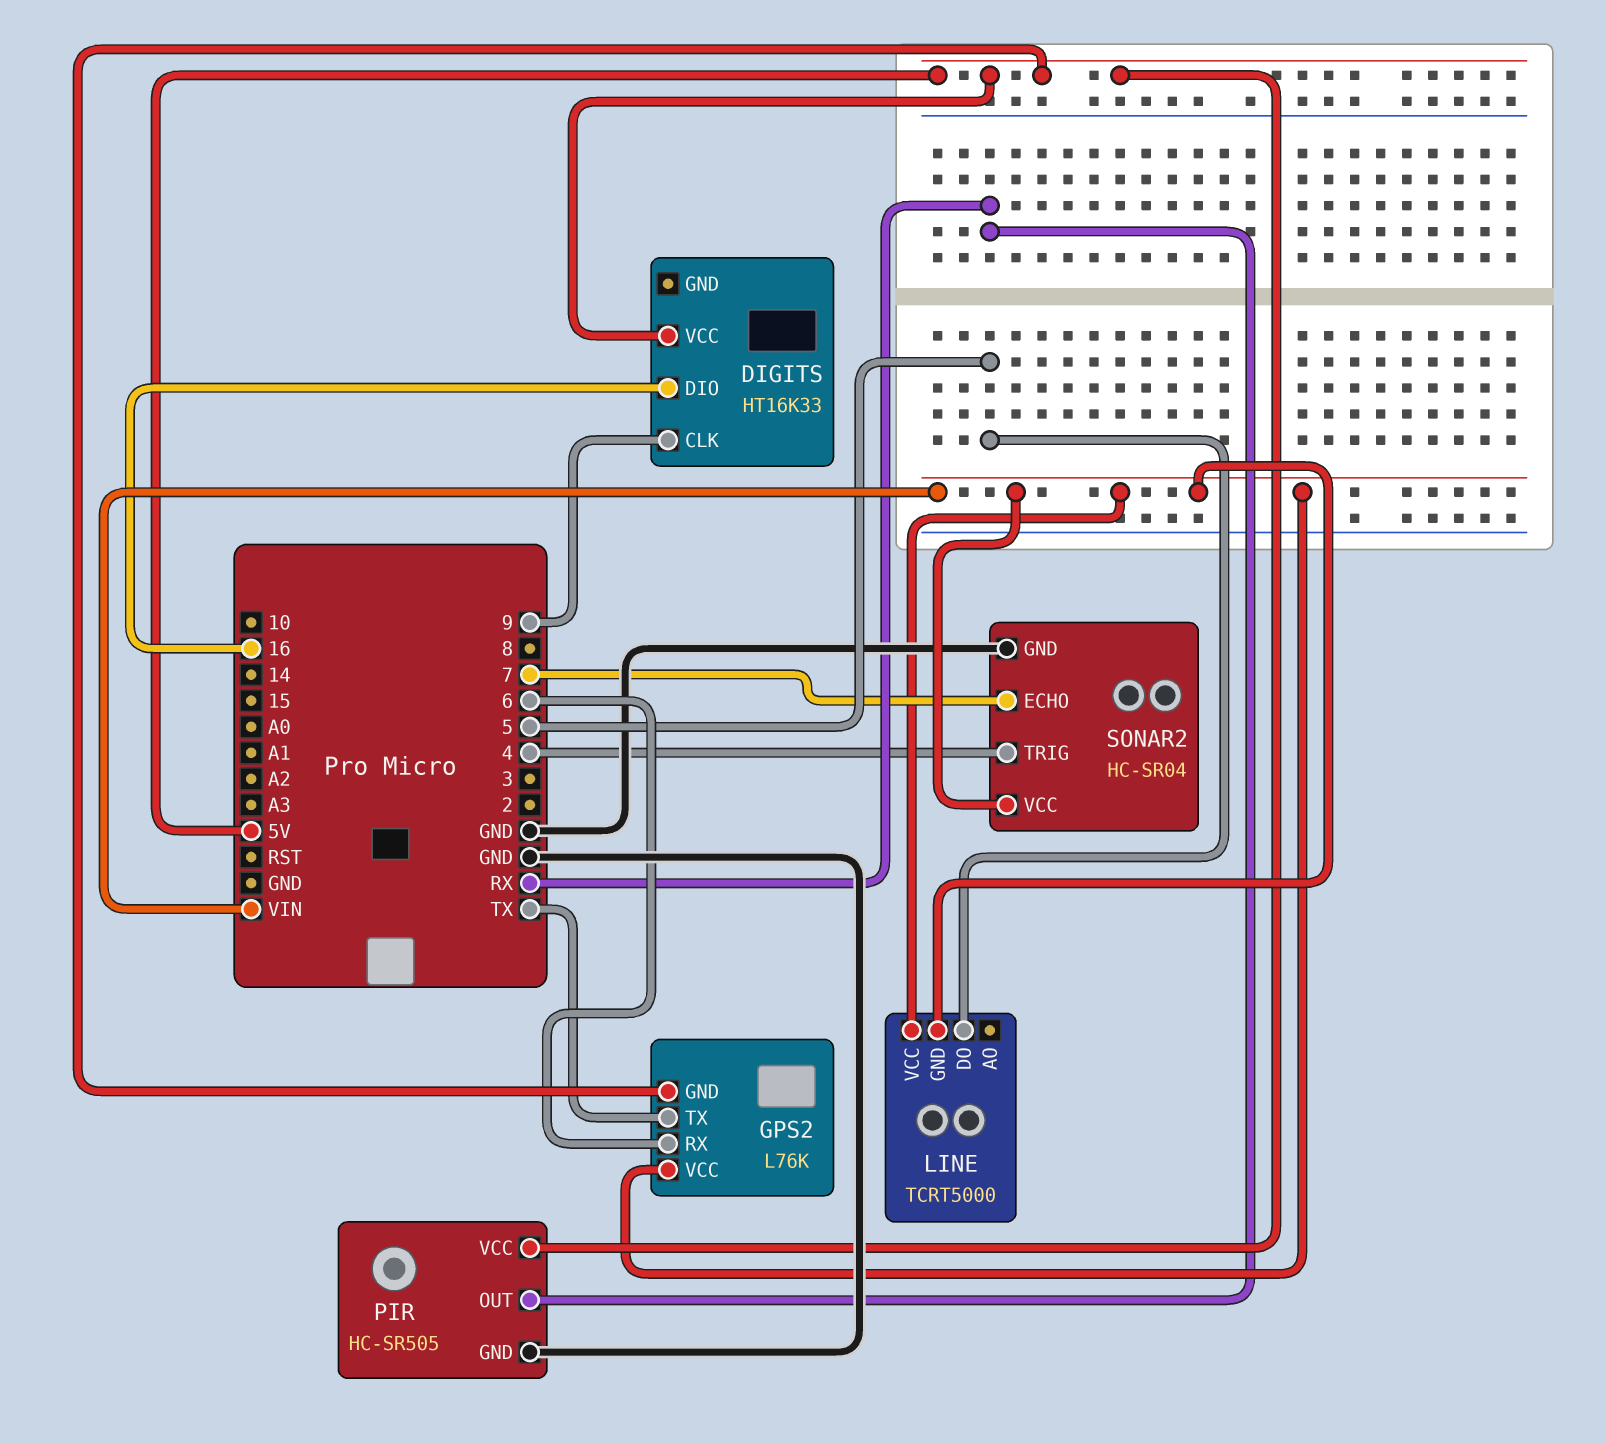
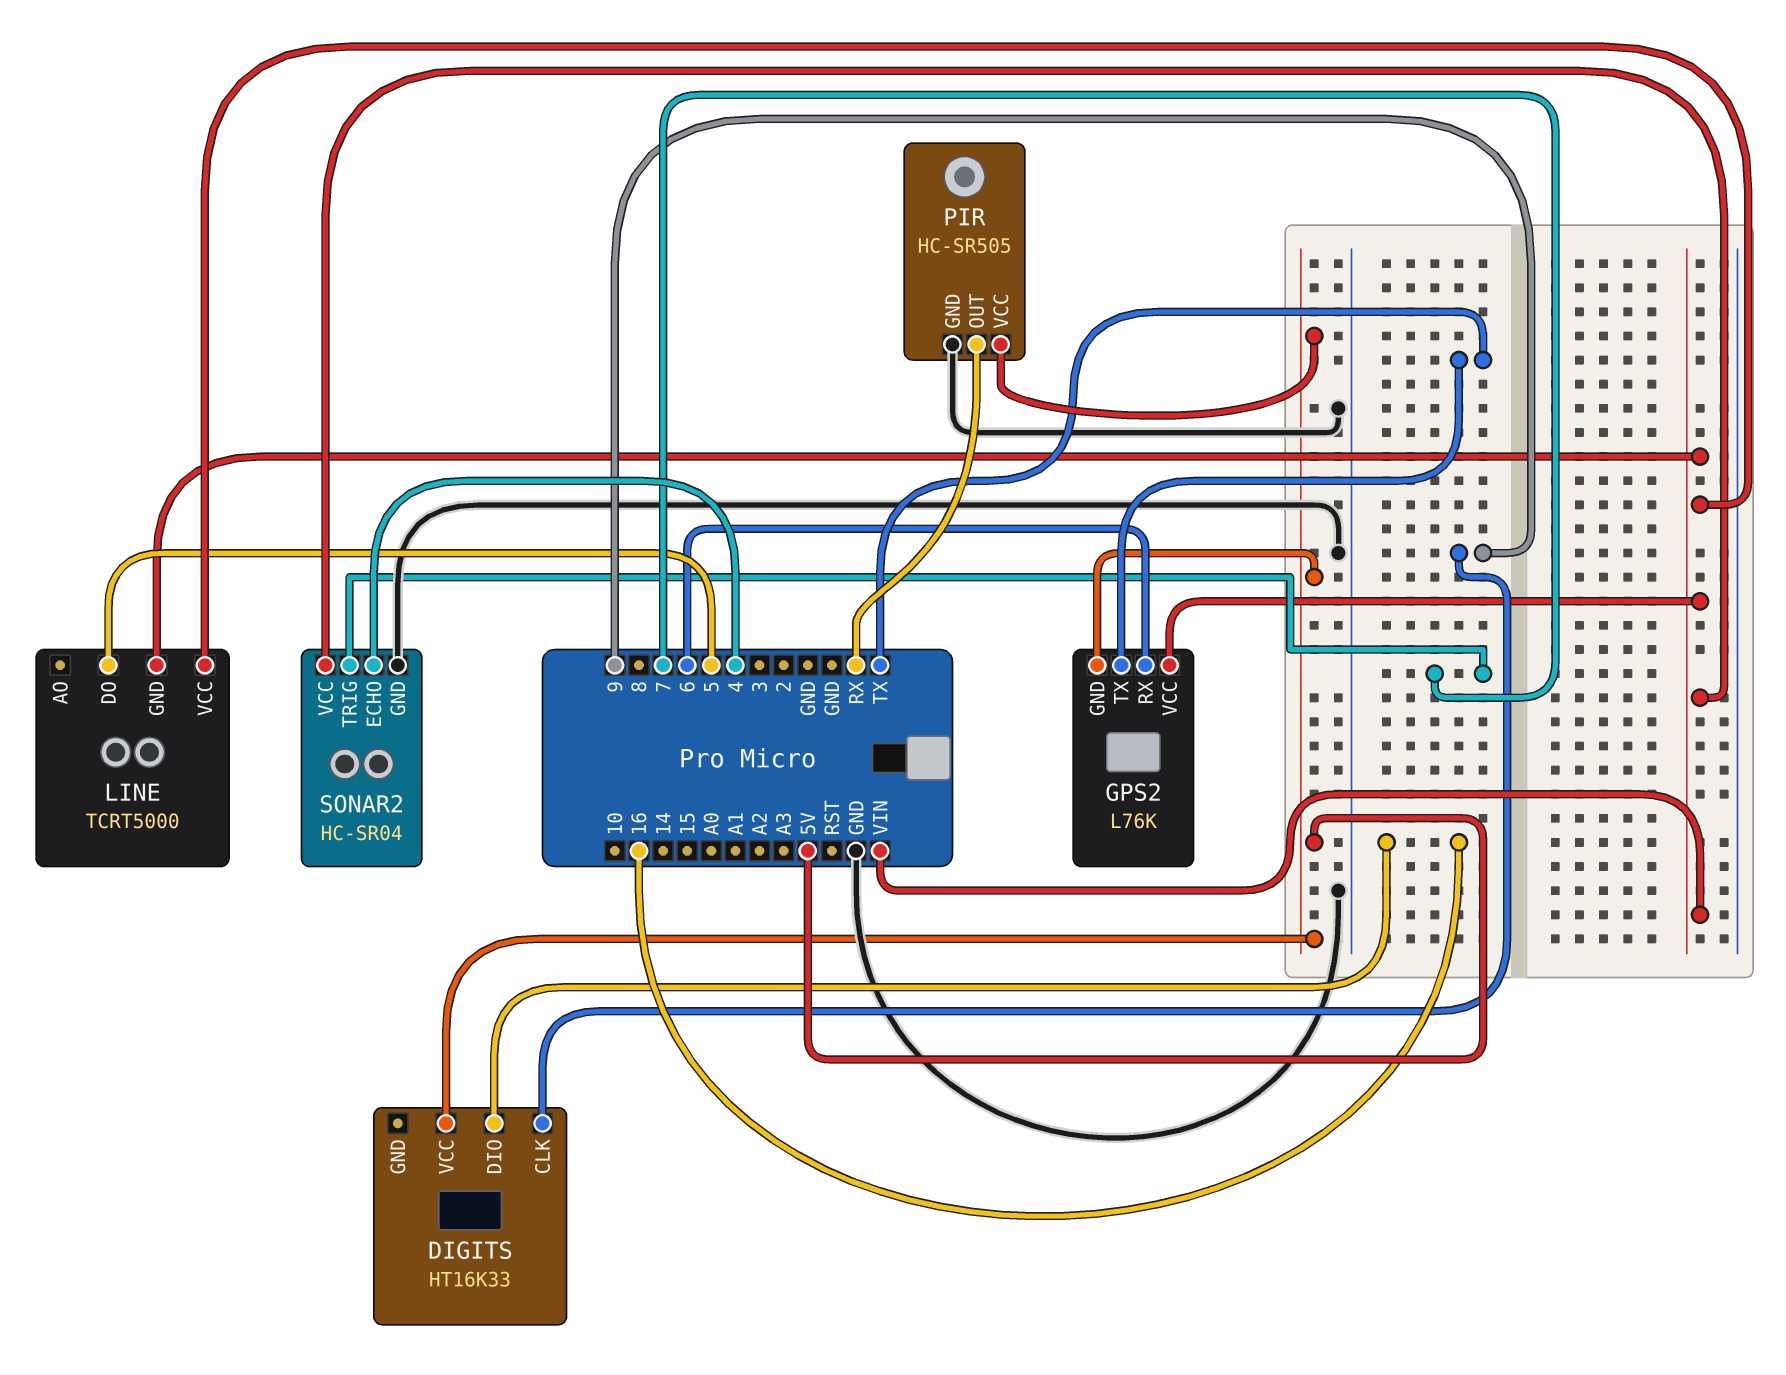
SONAR2 pin ECHO: 7 -> 4
SONAR2 pin TRIG: 4 -> 7

